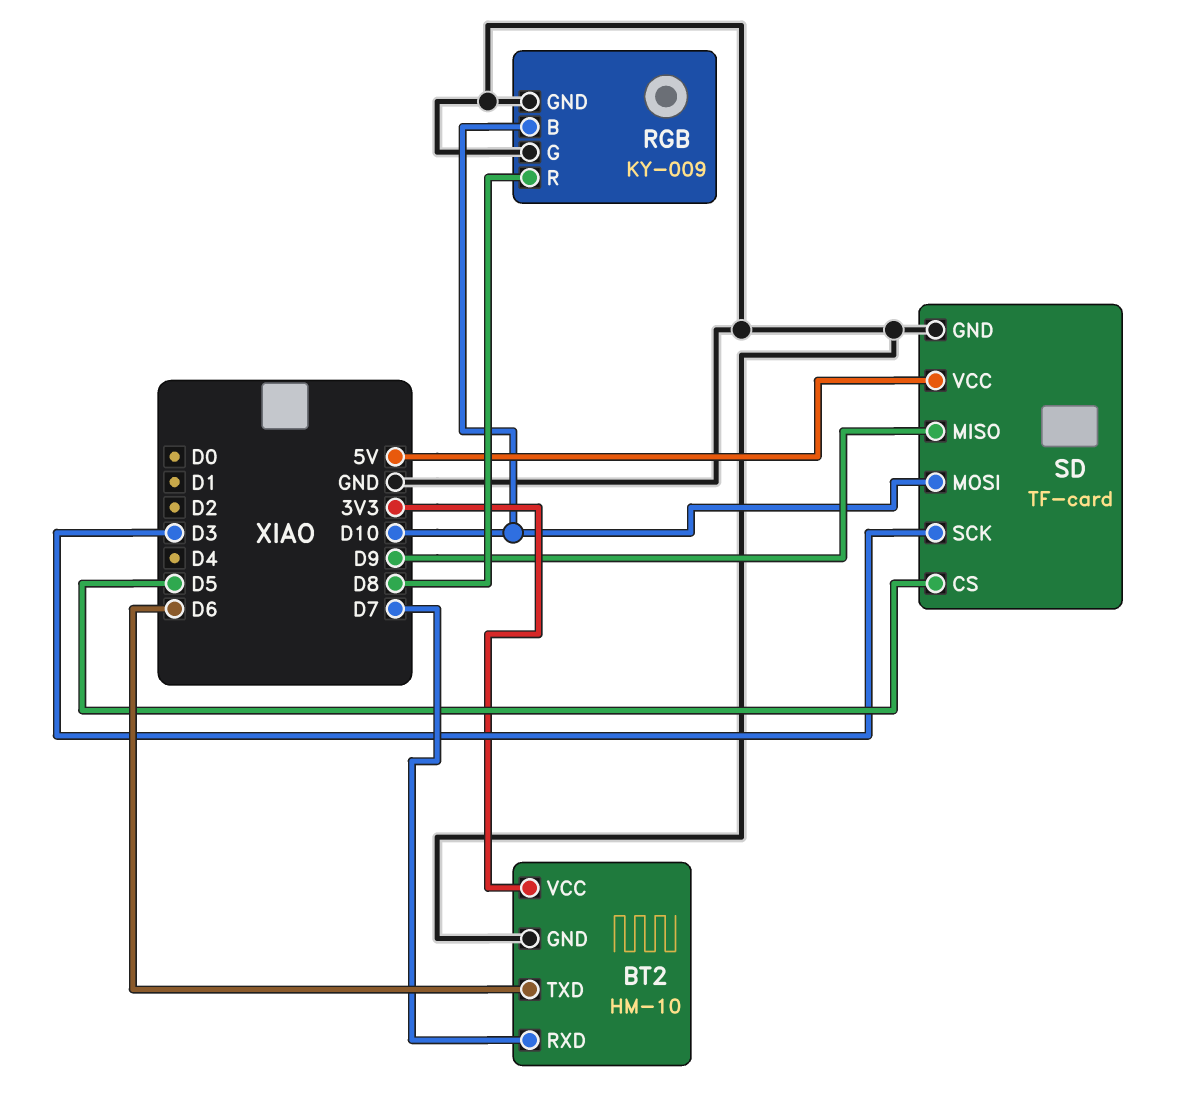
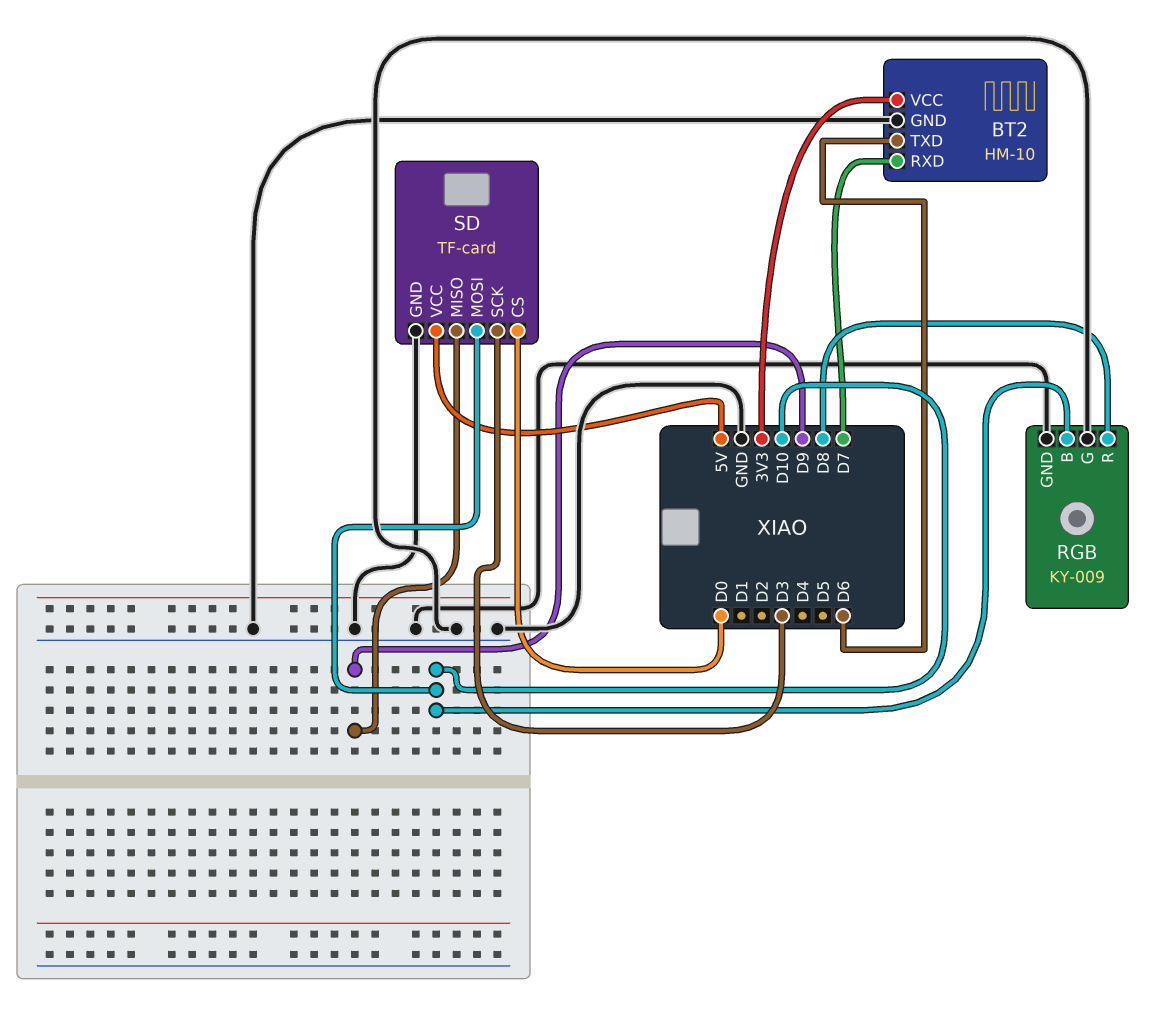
SD pin CS: D5 -> D0

